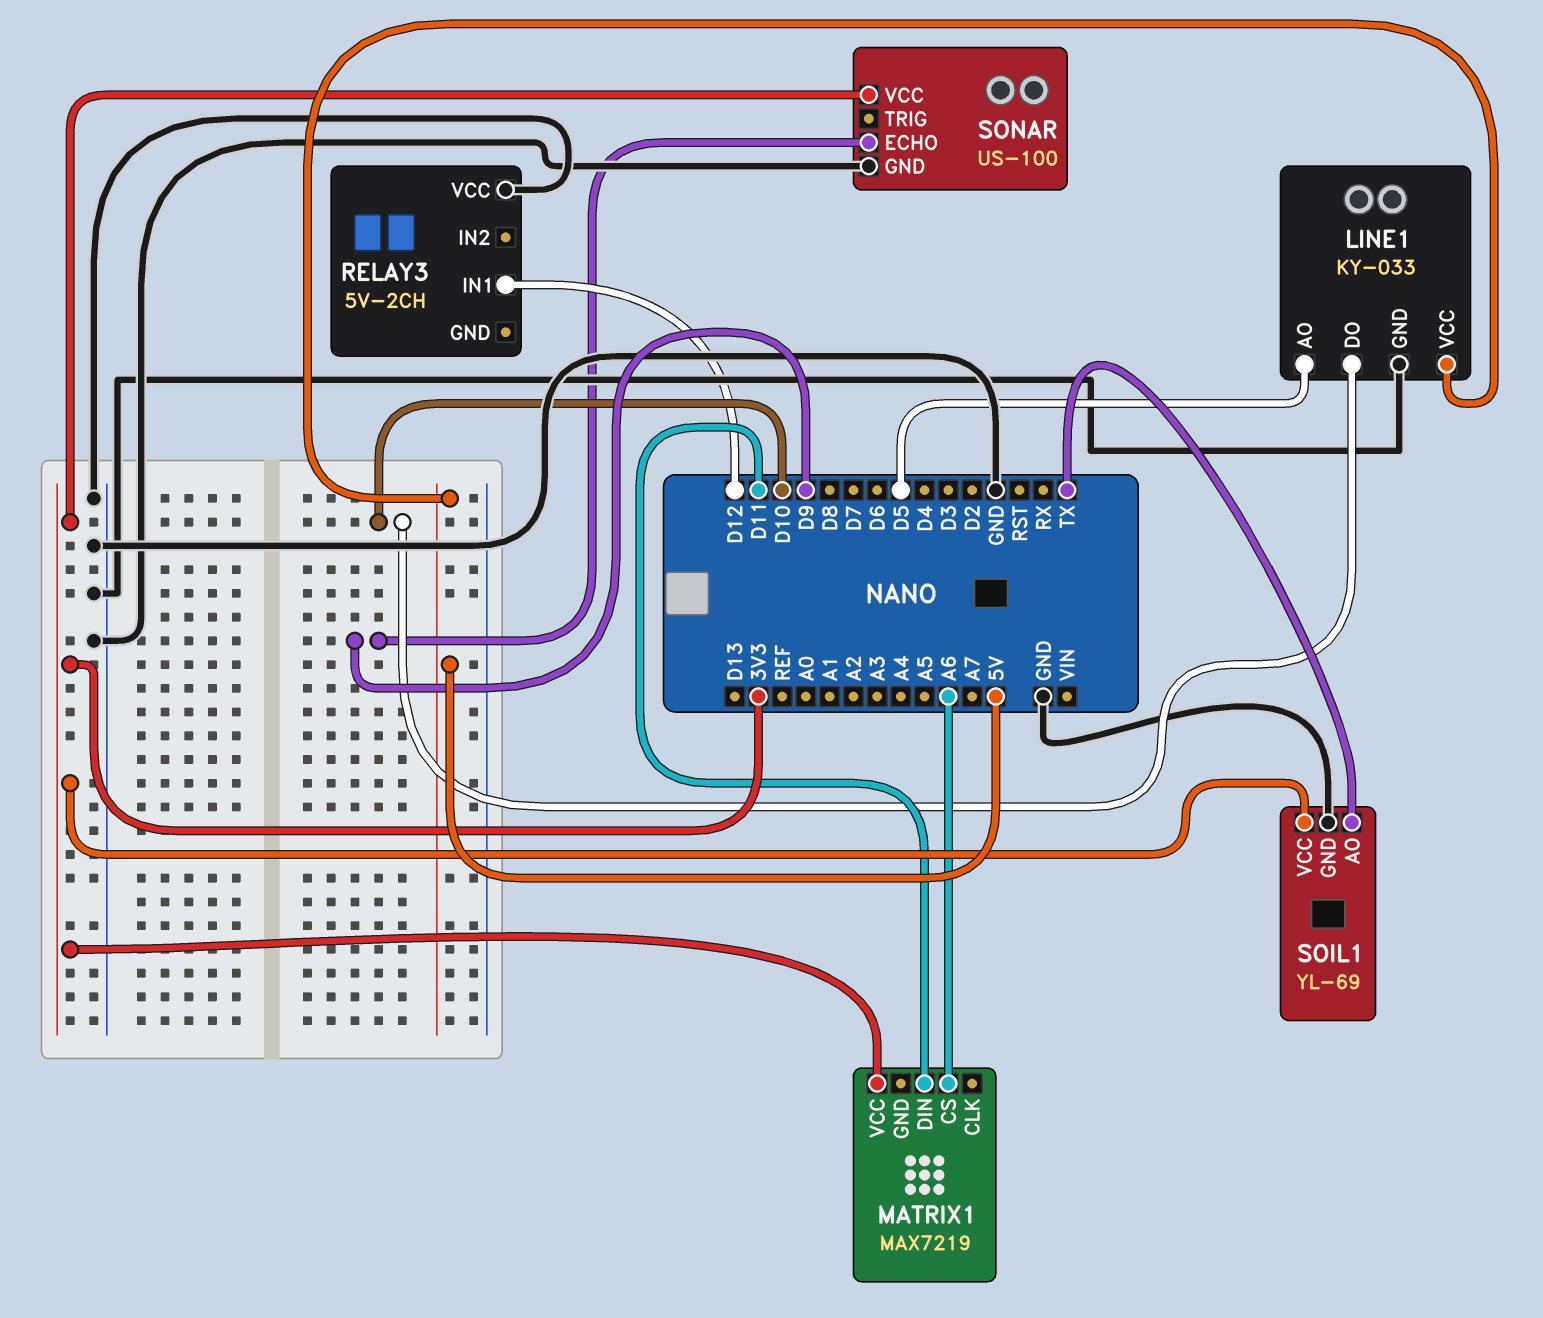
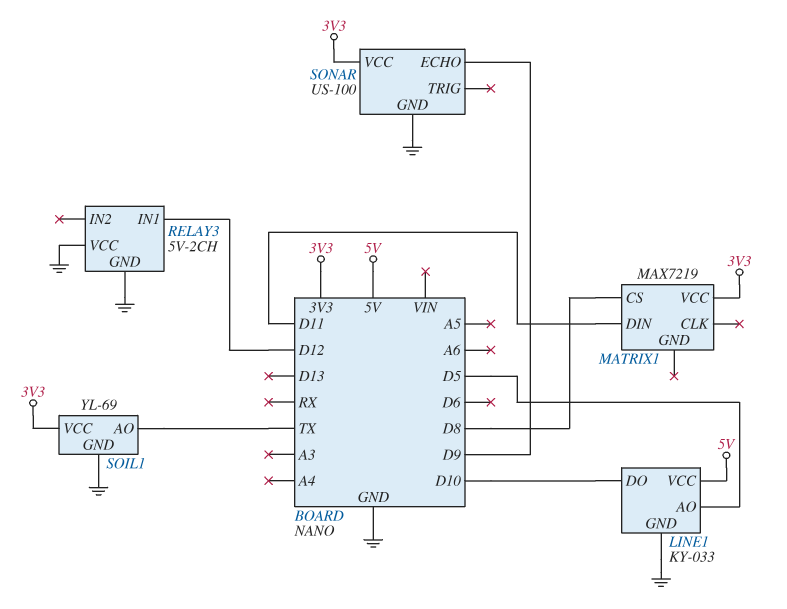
MATRIX1 pin CS: A6 -> D8
RELAY3 pin GND: none -> GND

